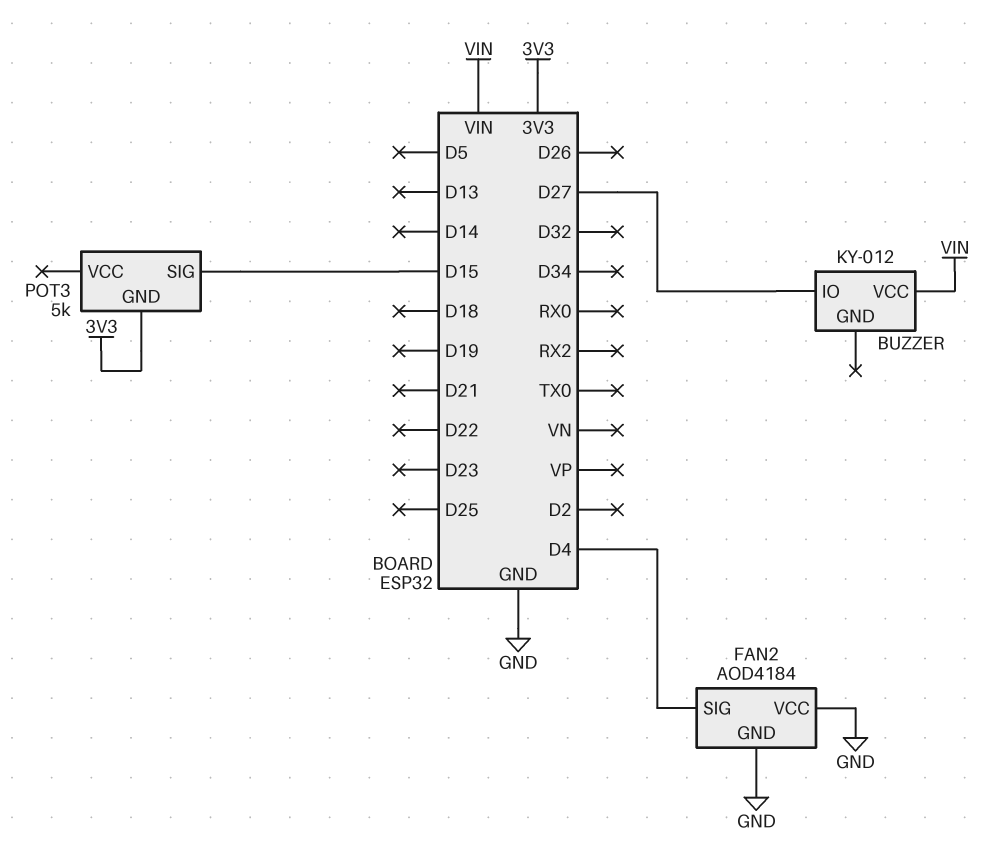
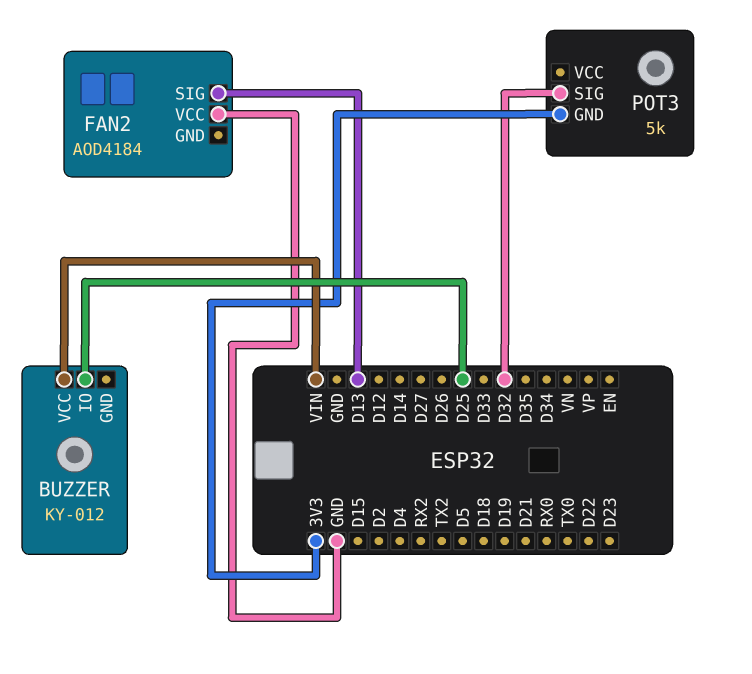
BUZZER pin IO: D27 -> D25
FAN2 pin GND: GND -> none
FAN2 pin SIG: D4 -> D13
POT3 pin SIG: D15 -> D32

